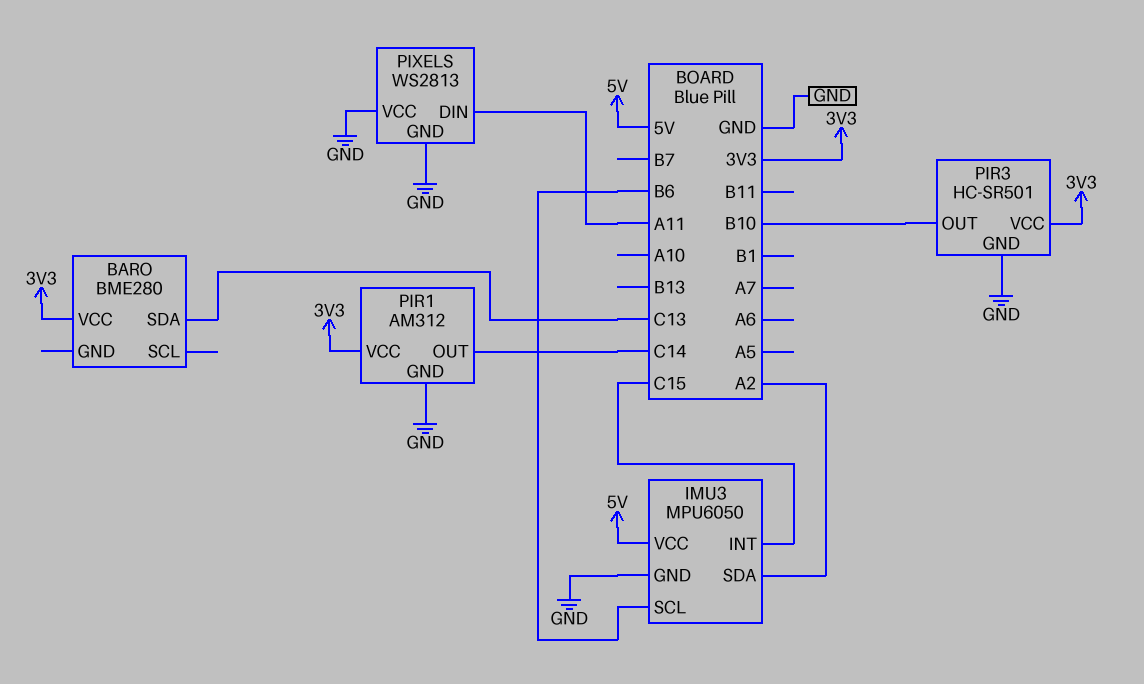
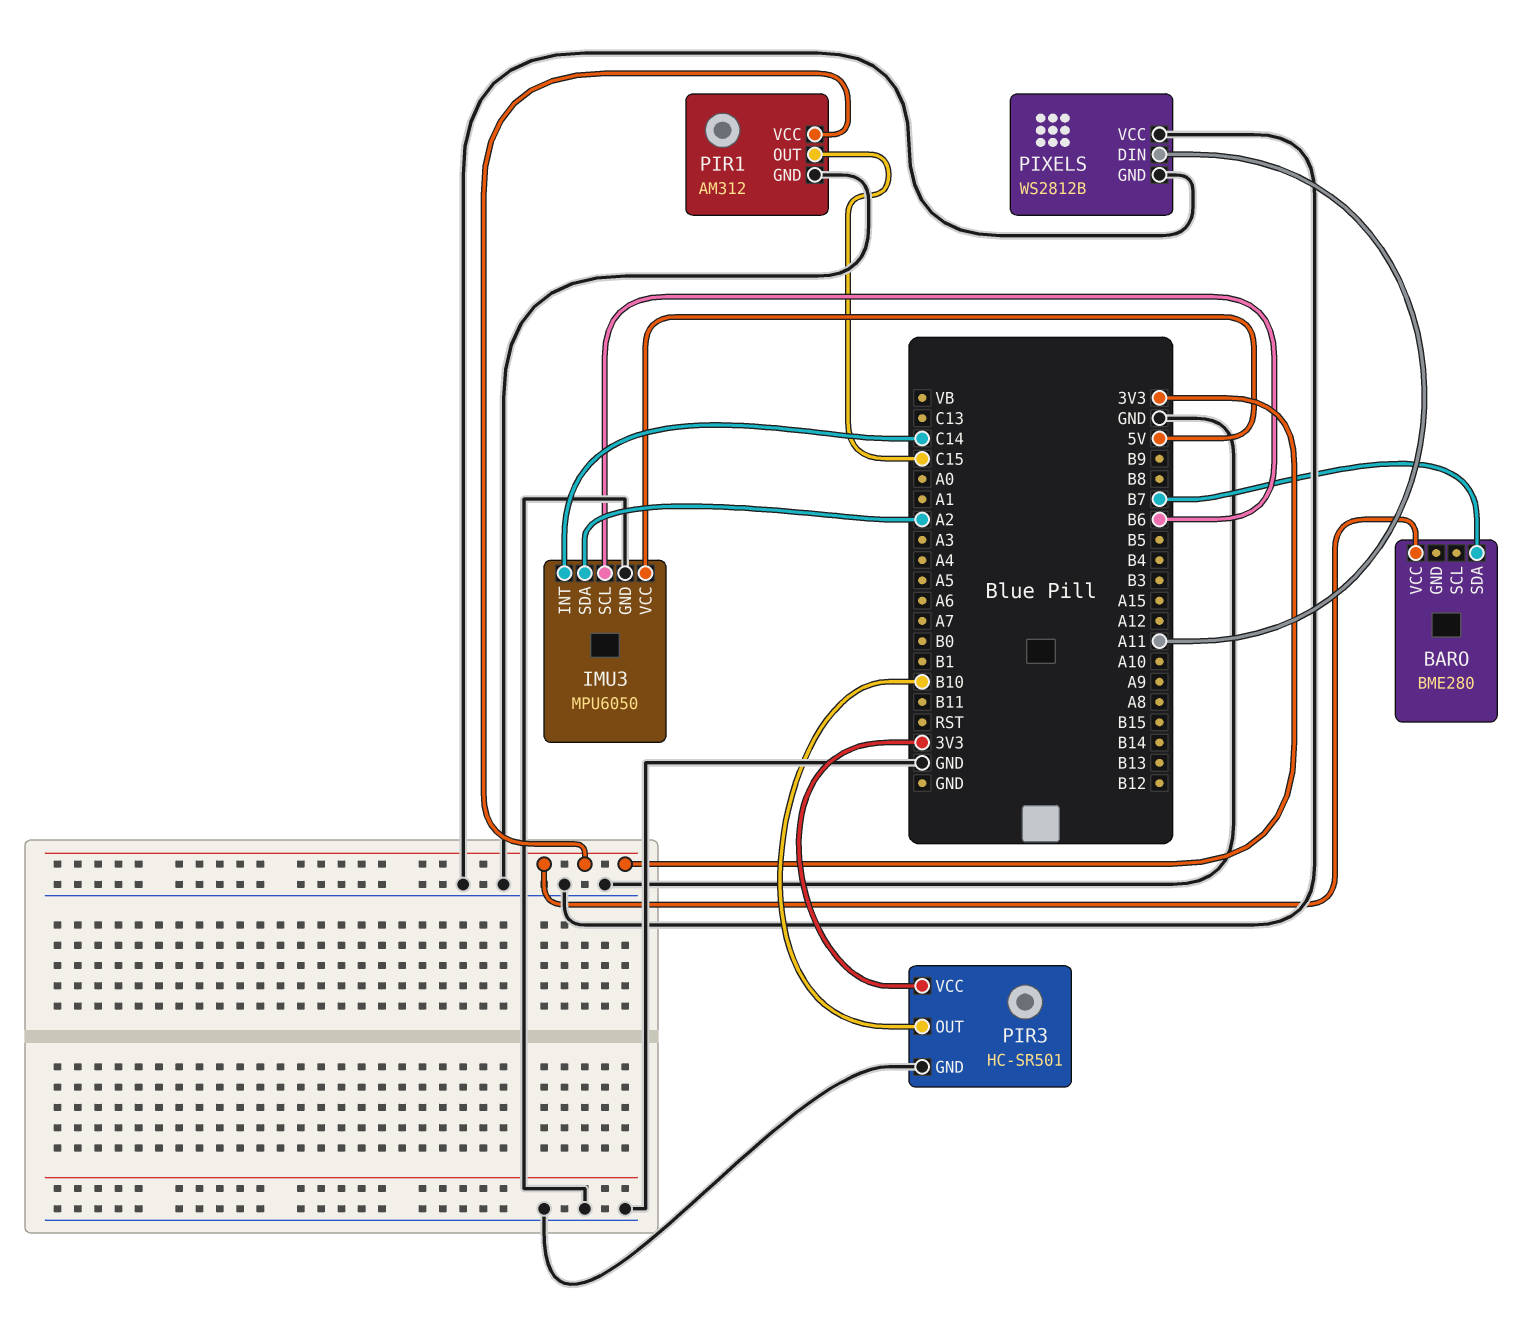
BARO pin SDA: C13 -> B7
IMU3 pin INT: C15 -> C14
PIR1 pin OUT: C14 -> C15
PIXELS: WS2813 -> WS2812B

